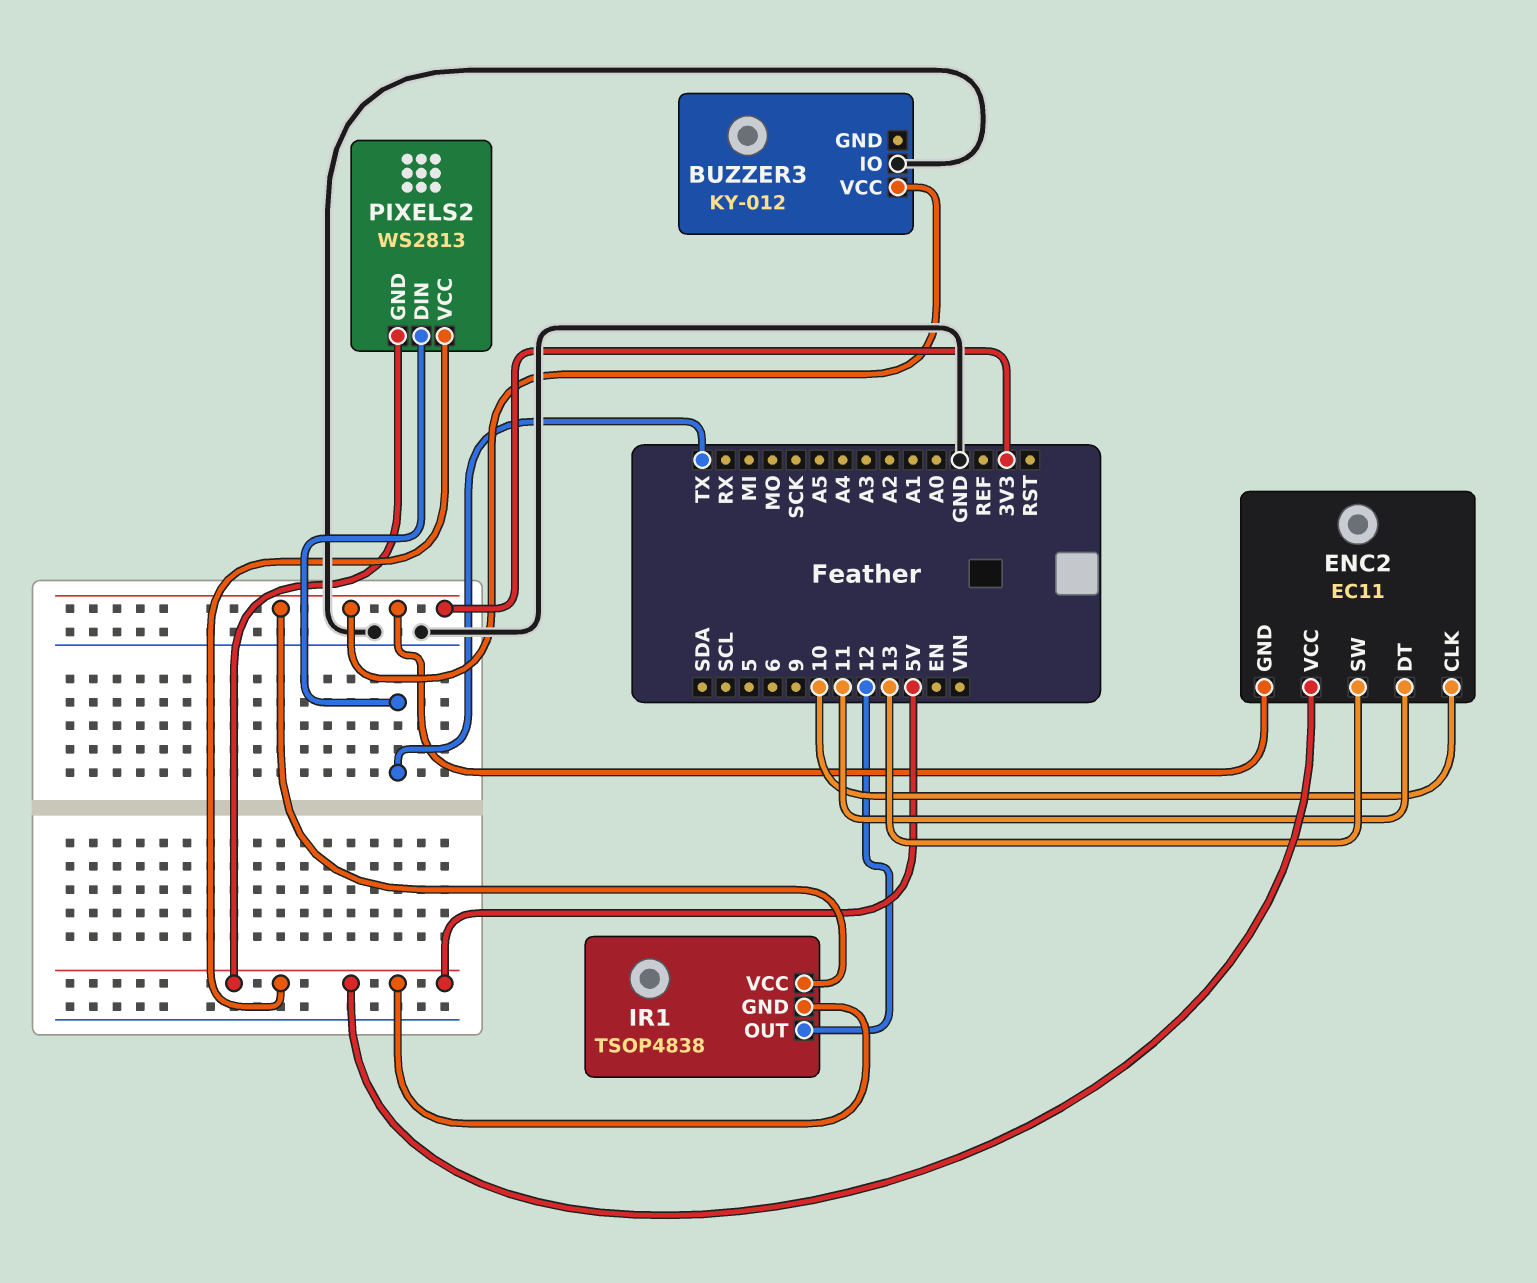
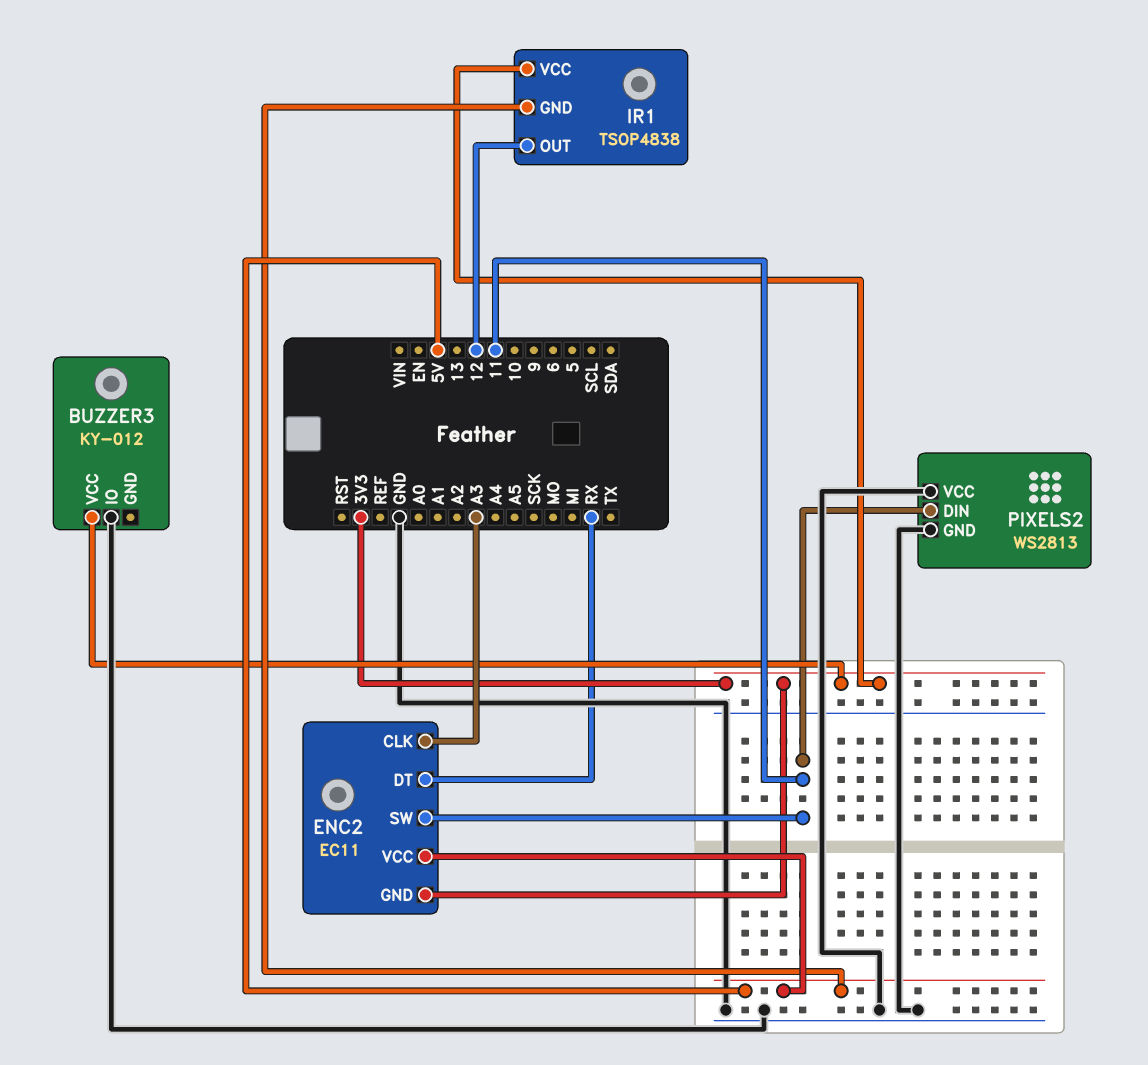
ENC2 pin CLK: 10 -> A3
ENC2 pin DT: 11 -> RX
ENC2 pin SW: 13 -> 11
PIXELS2 pin DIN: TX -> 11
PIXELS2 pin GND: 5V -> GND
PIXELS2 pin VCC: 5V -> GND

